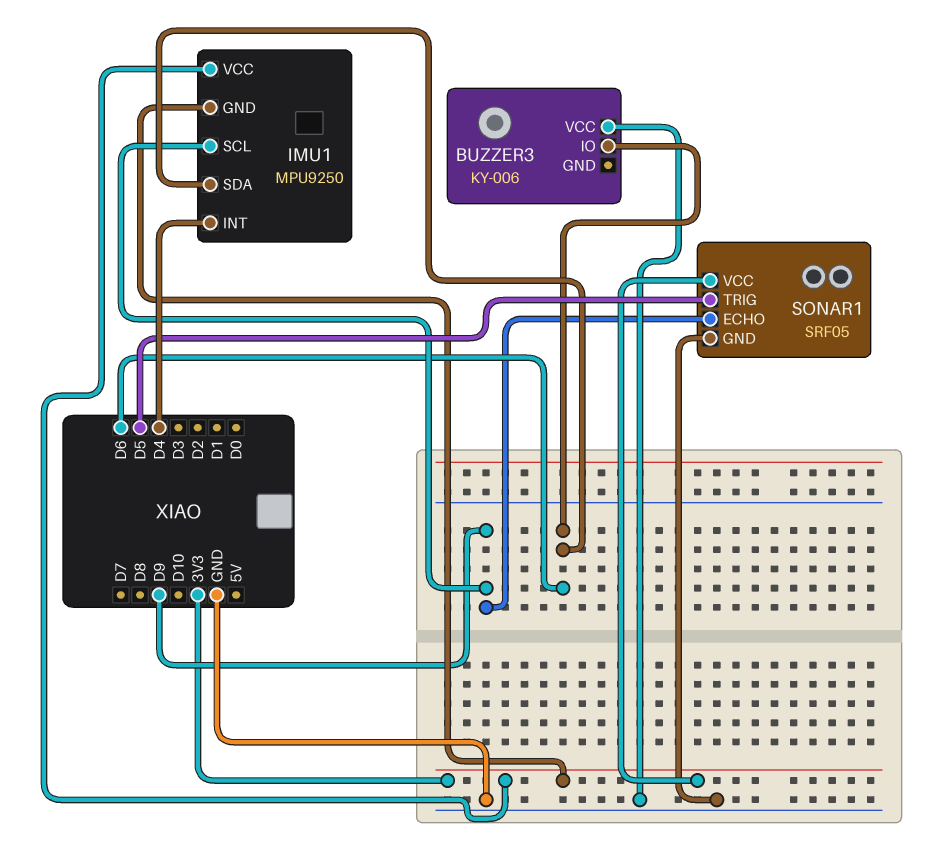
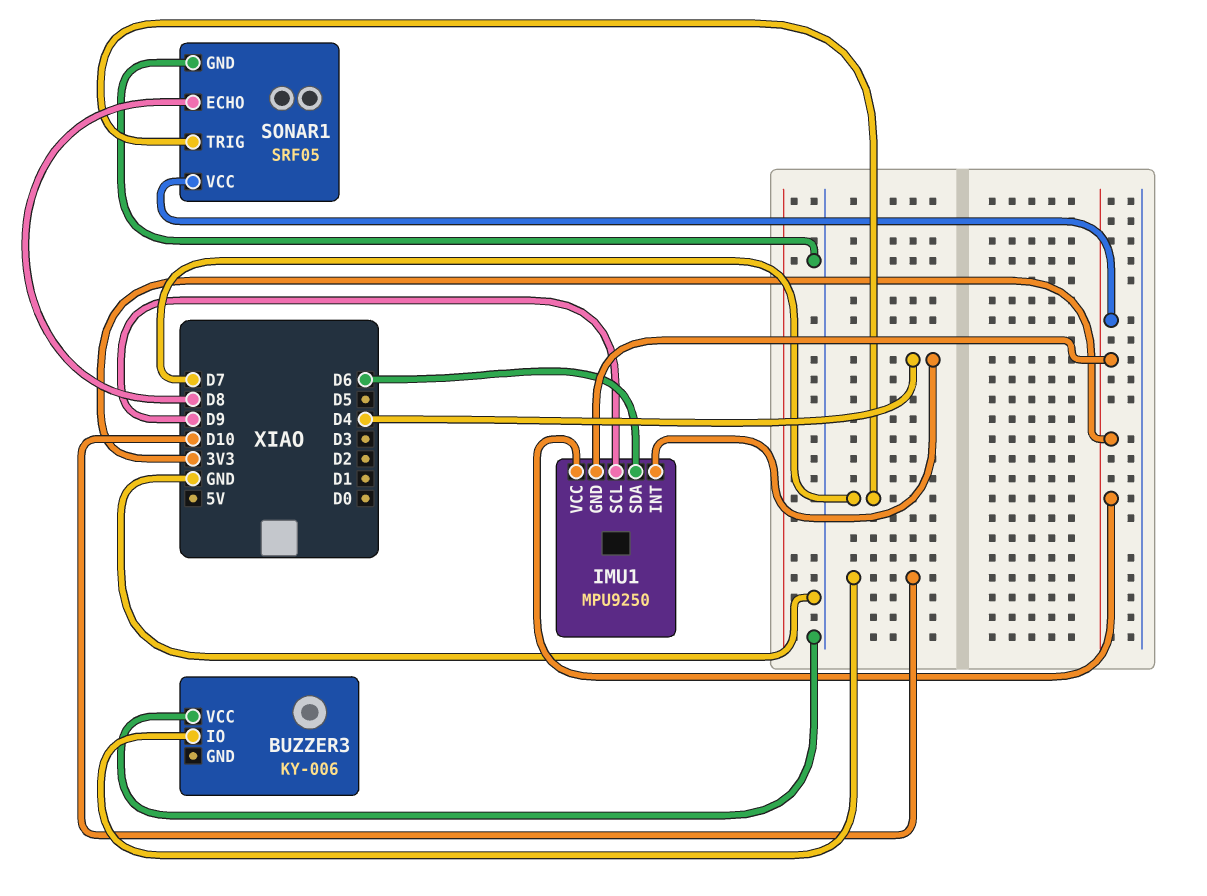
BUZZER3 pin IO: D6 -> D10
SONAR1 pin ECHO: D9 -> D8
SONAR1 pin TRIG: D5 -> D7

